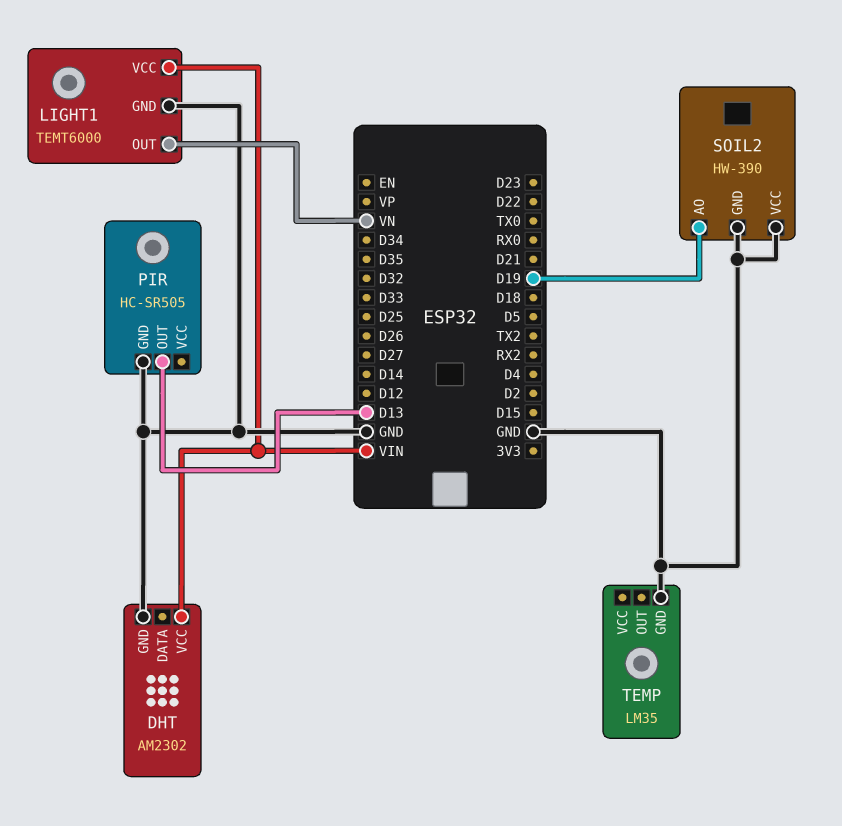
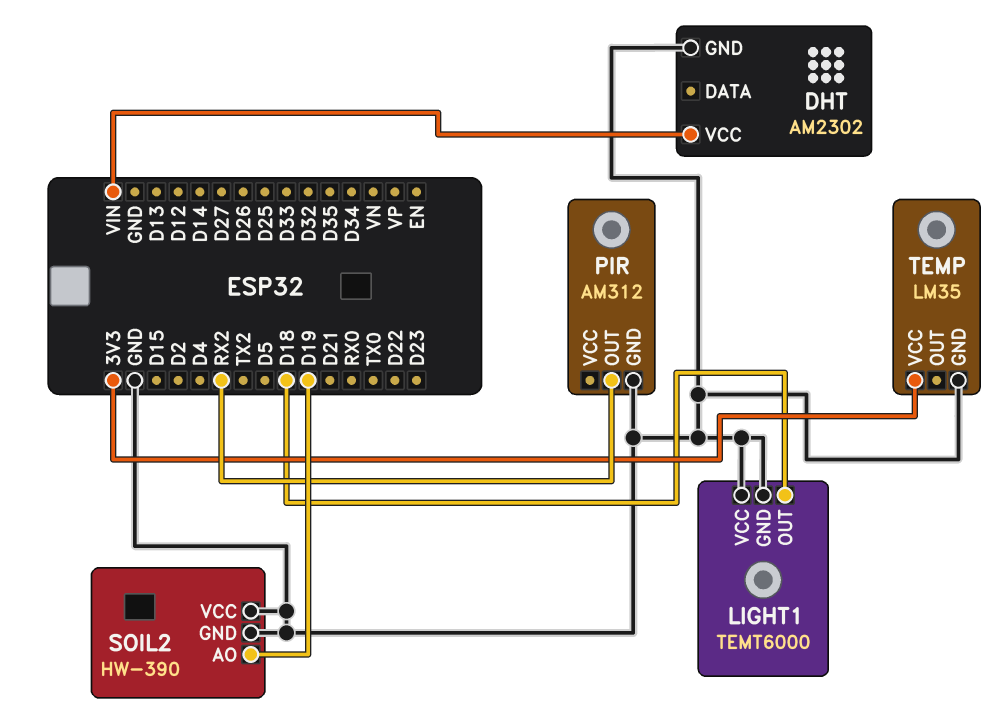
LIGHT1 pin OUT: VN -> D18
LIGHT1 pin VCC: VIN -> GND
PIR: HC-SR505 -> AM312
PIR pin OUT: D13 -> RX2
TEMP pin VCC: none -> 3V3

